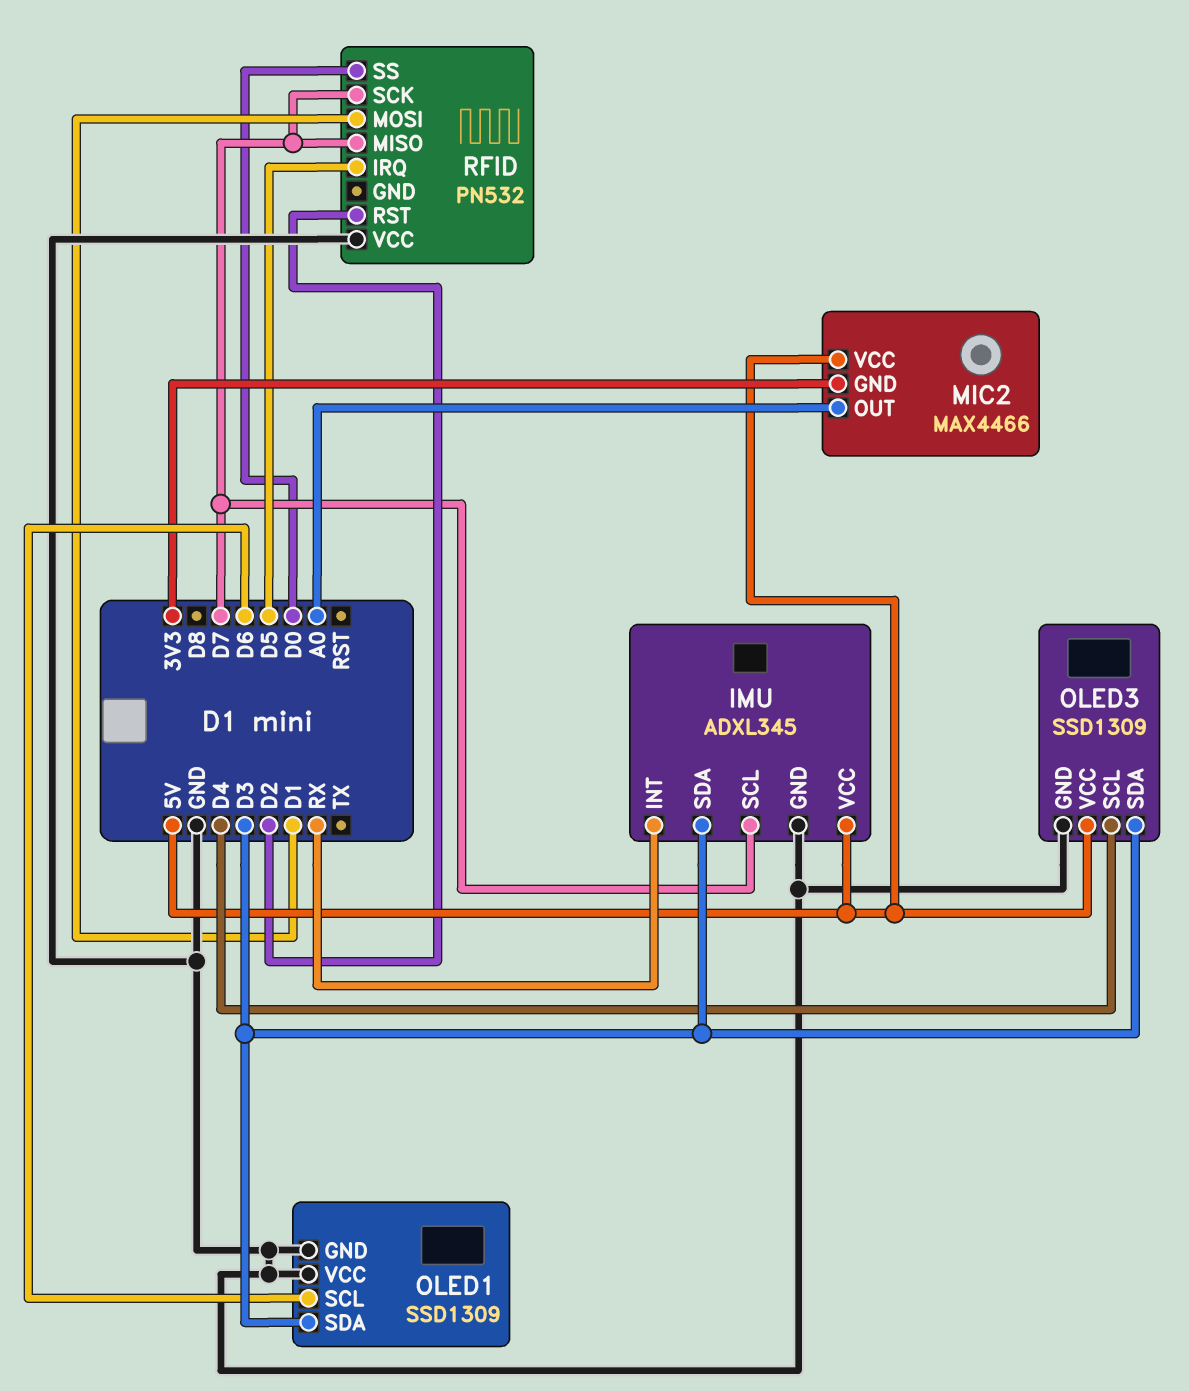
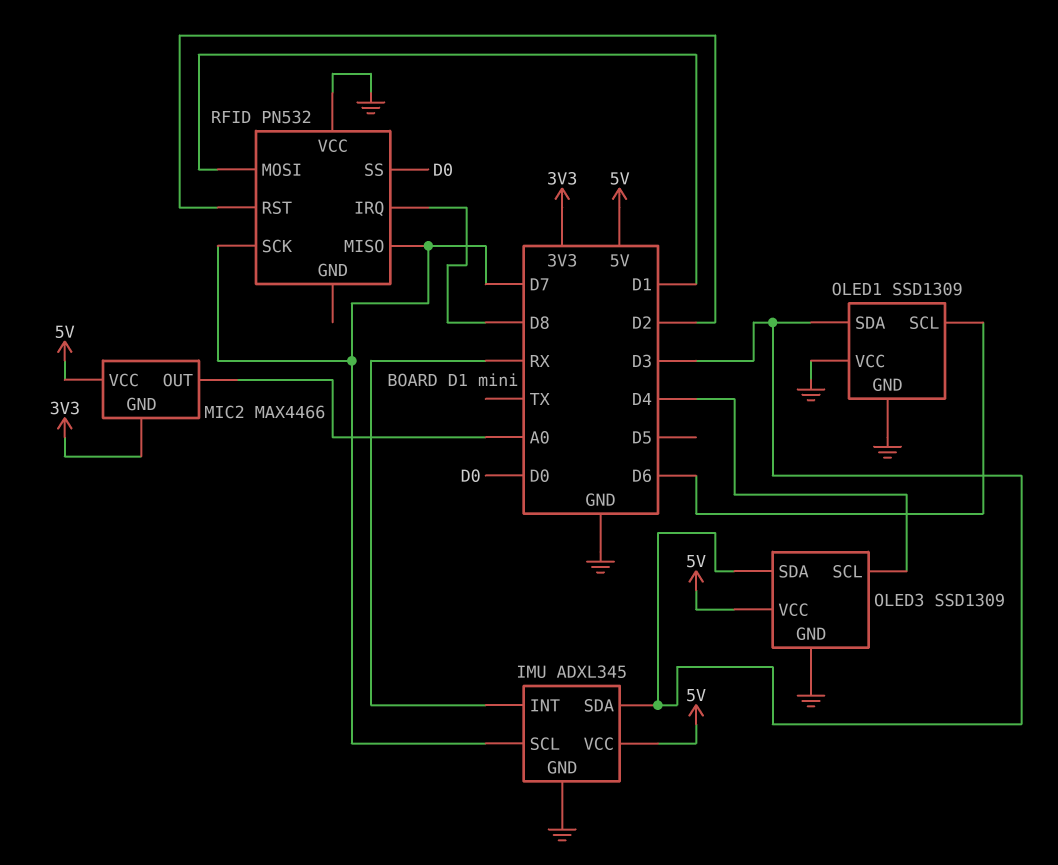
RFID pin IRQ: D5 -> D8

